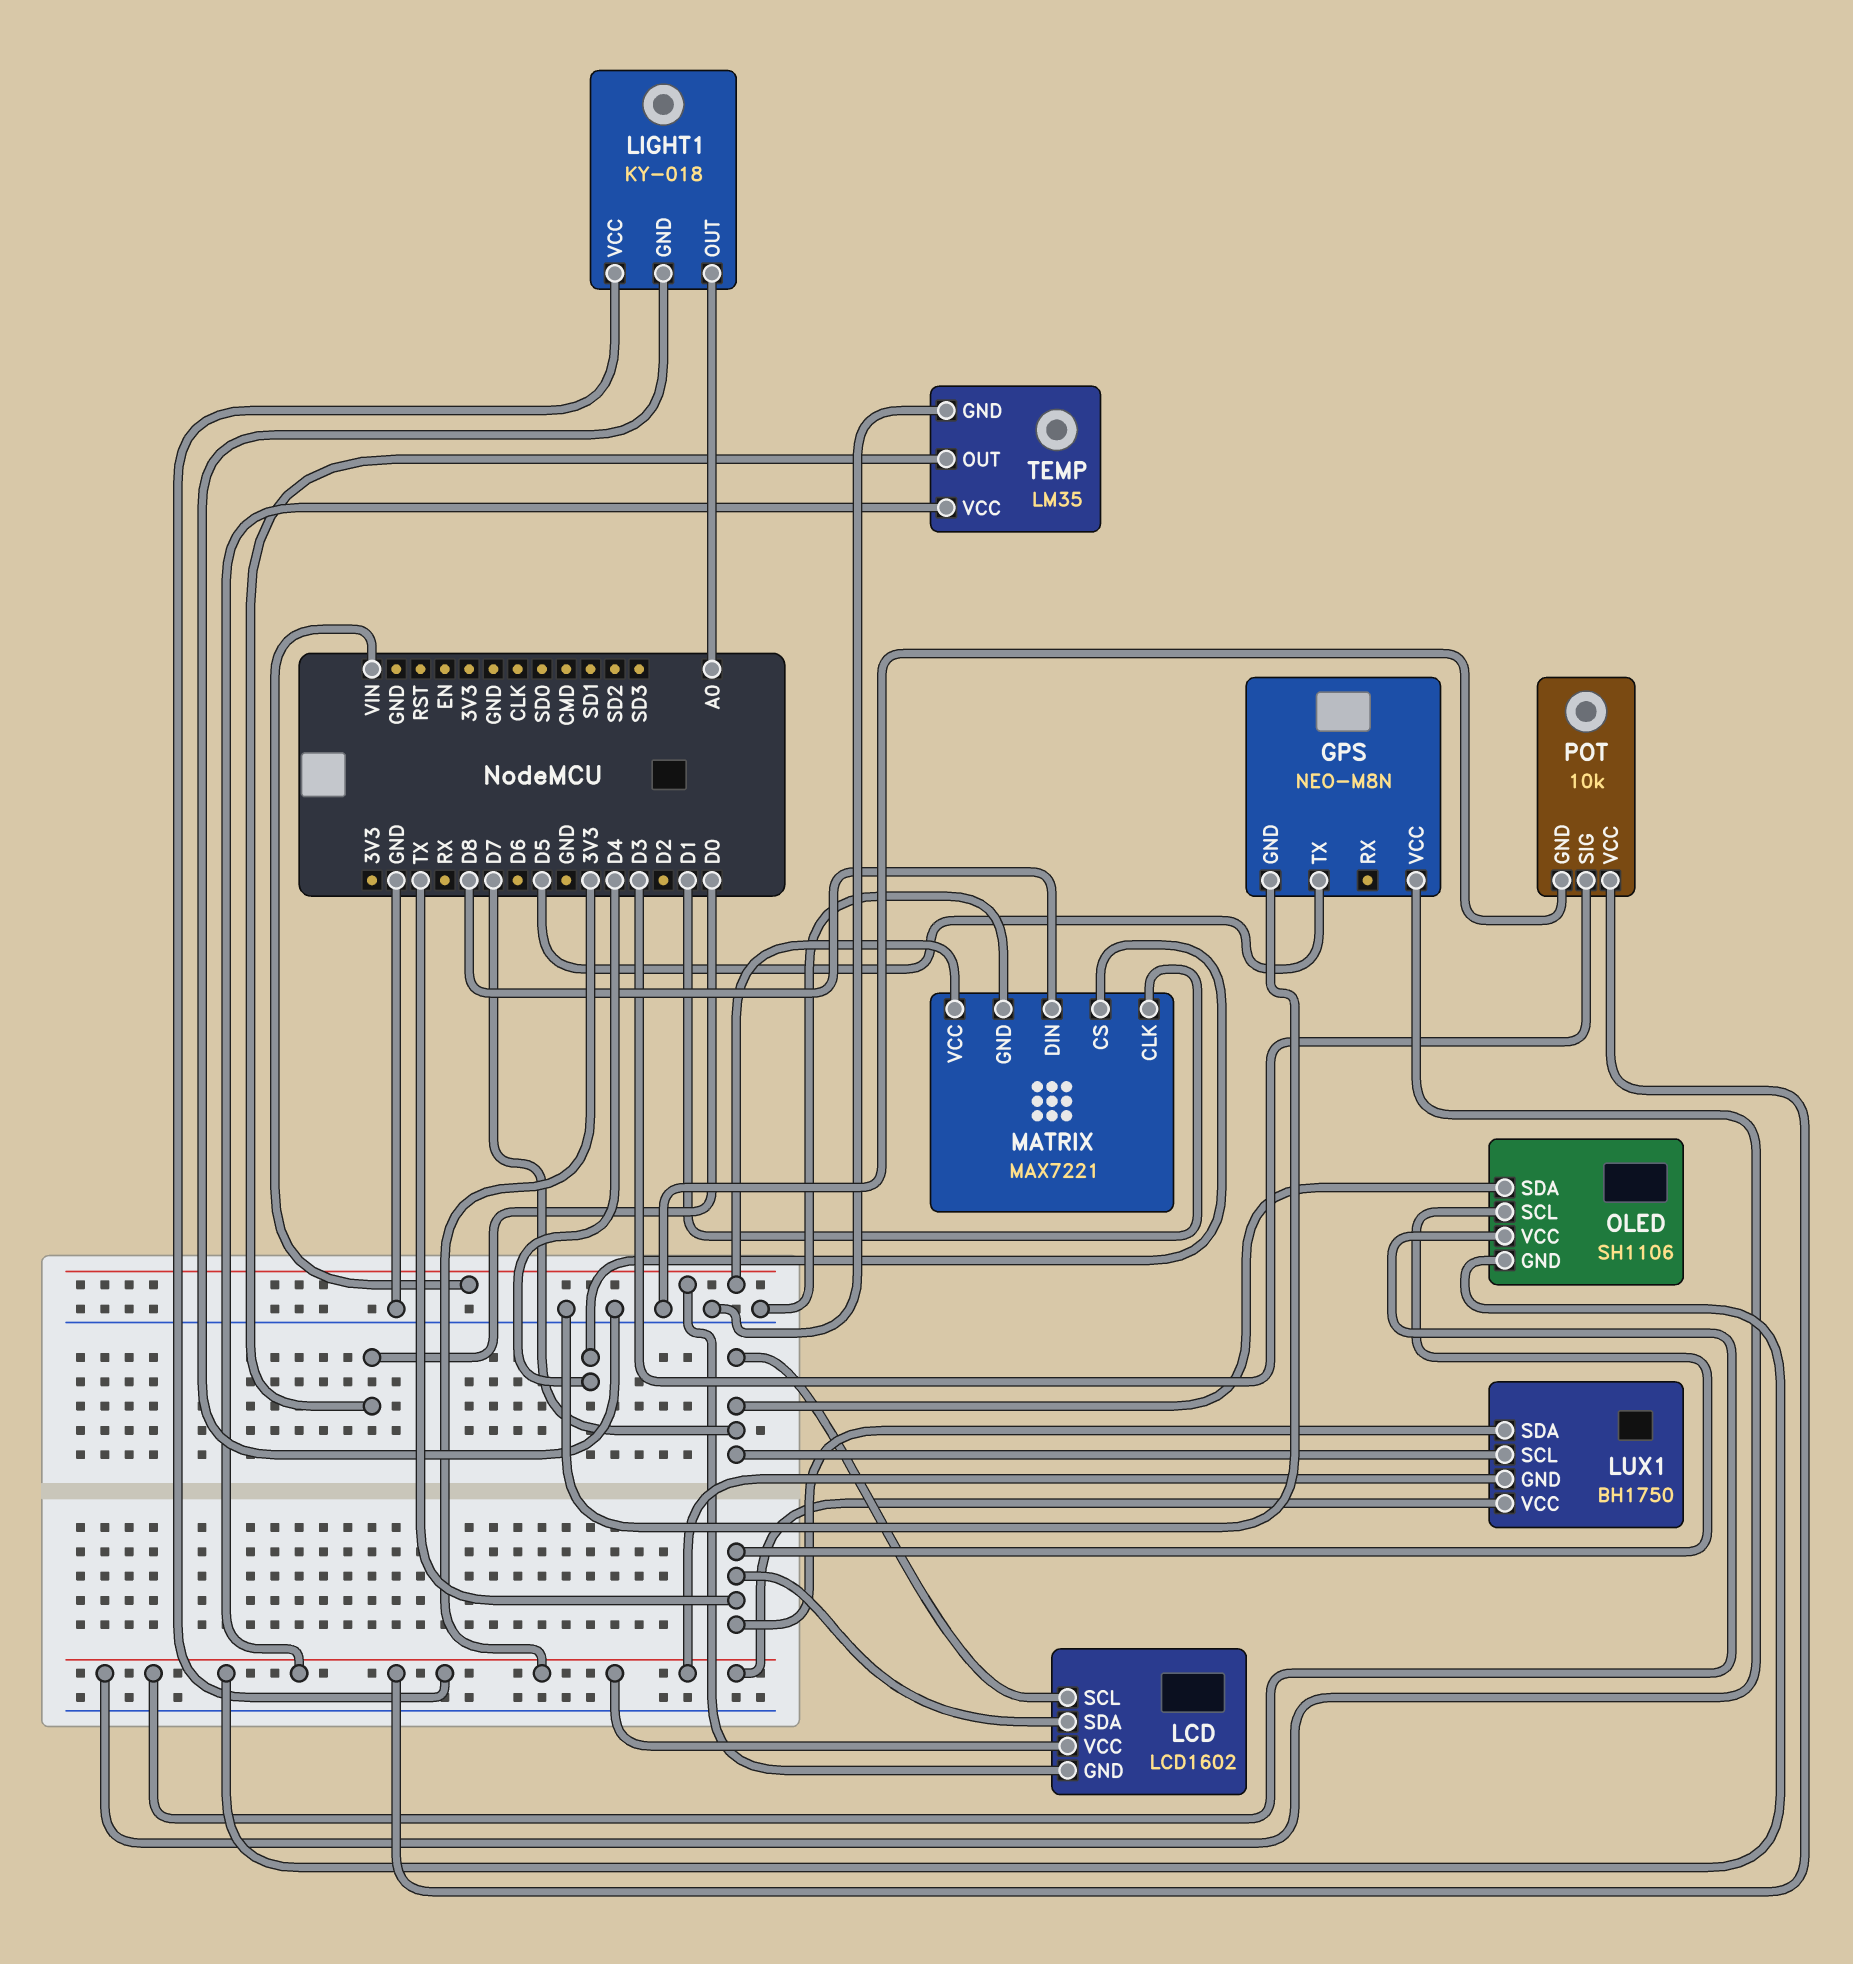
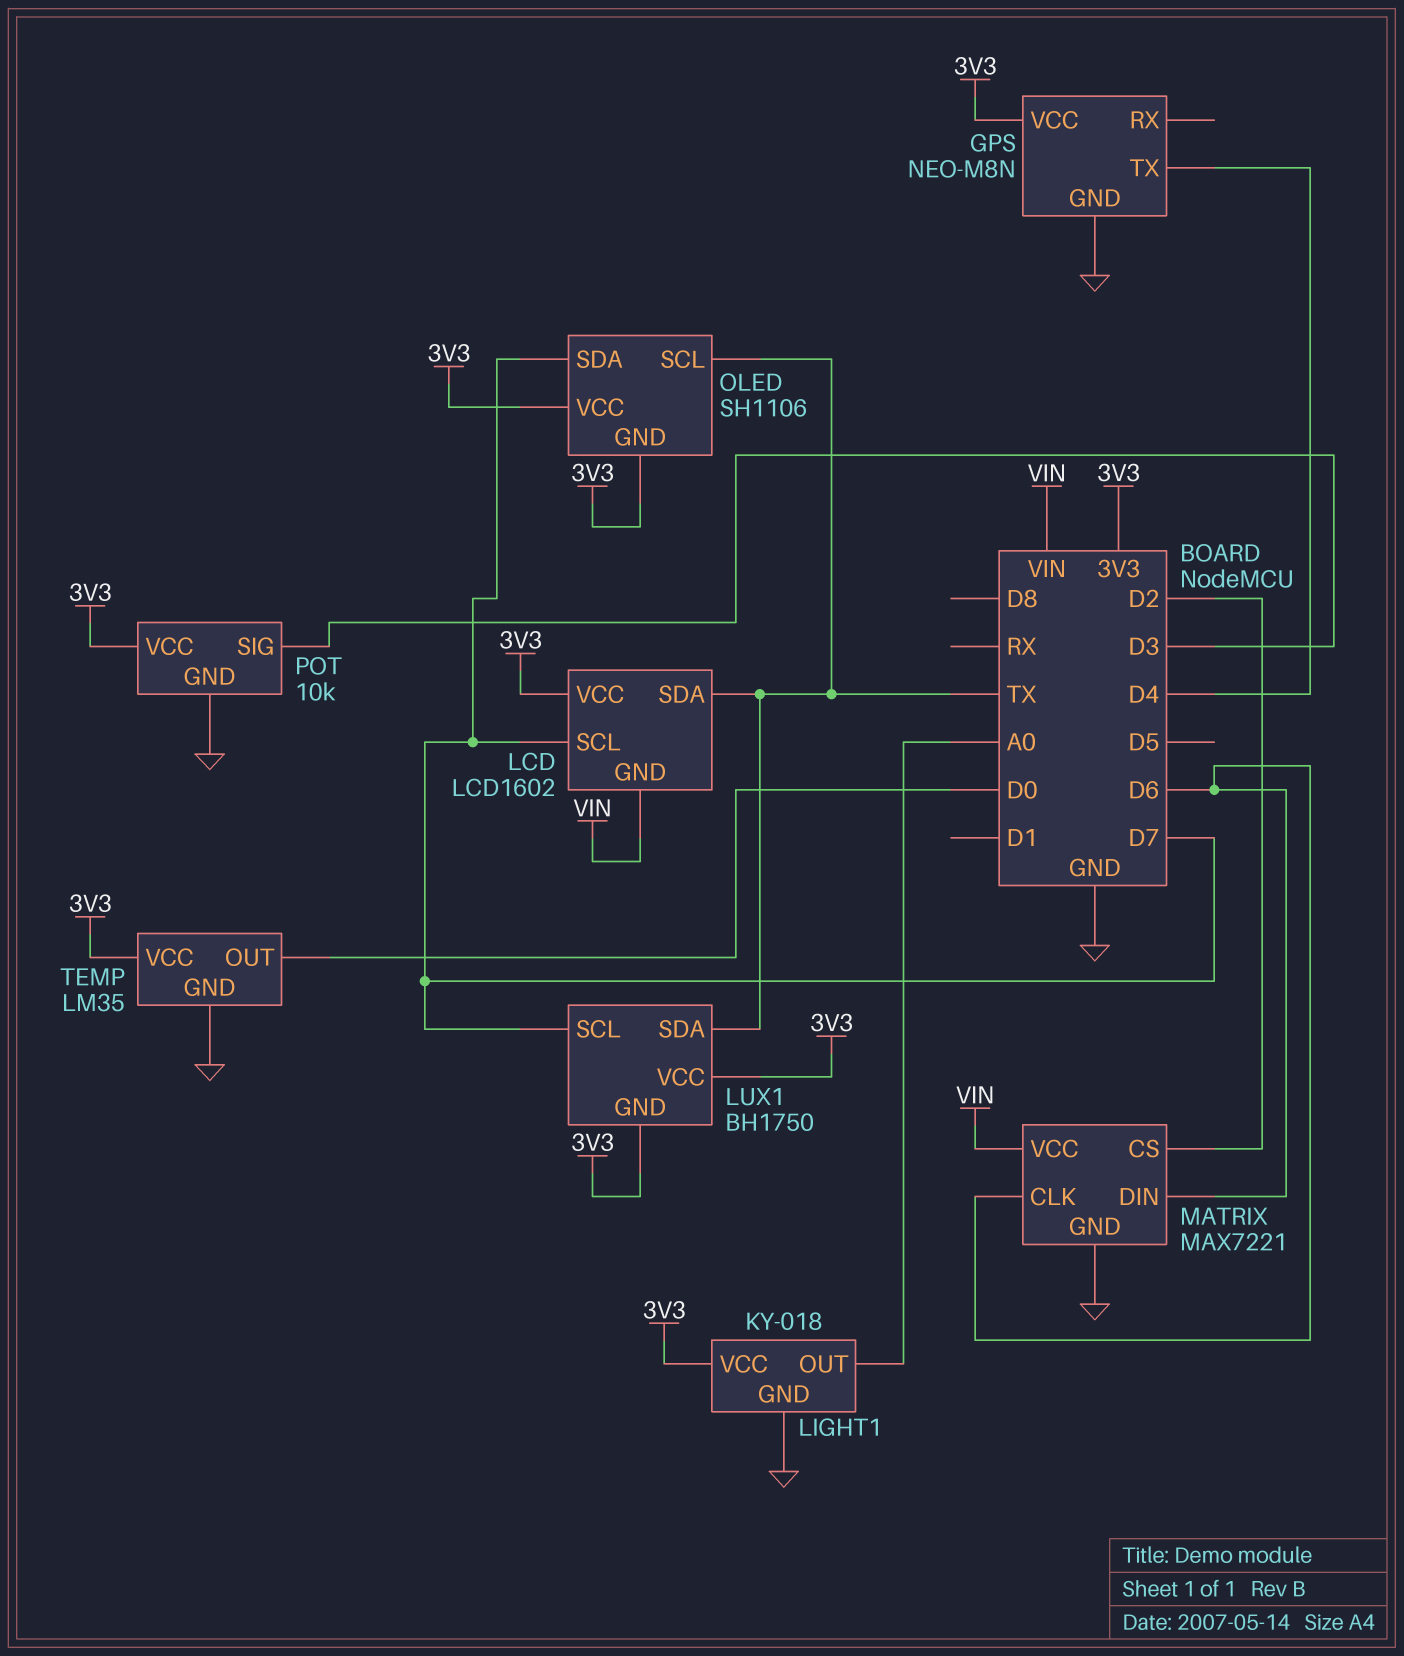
GPS pin TX: D5 -> D4
MATRIX pin CLK: D1 -> D6
MATRIX pin CS: D4 -> D2
MATRIX pin DIN: D8 -> D6

